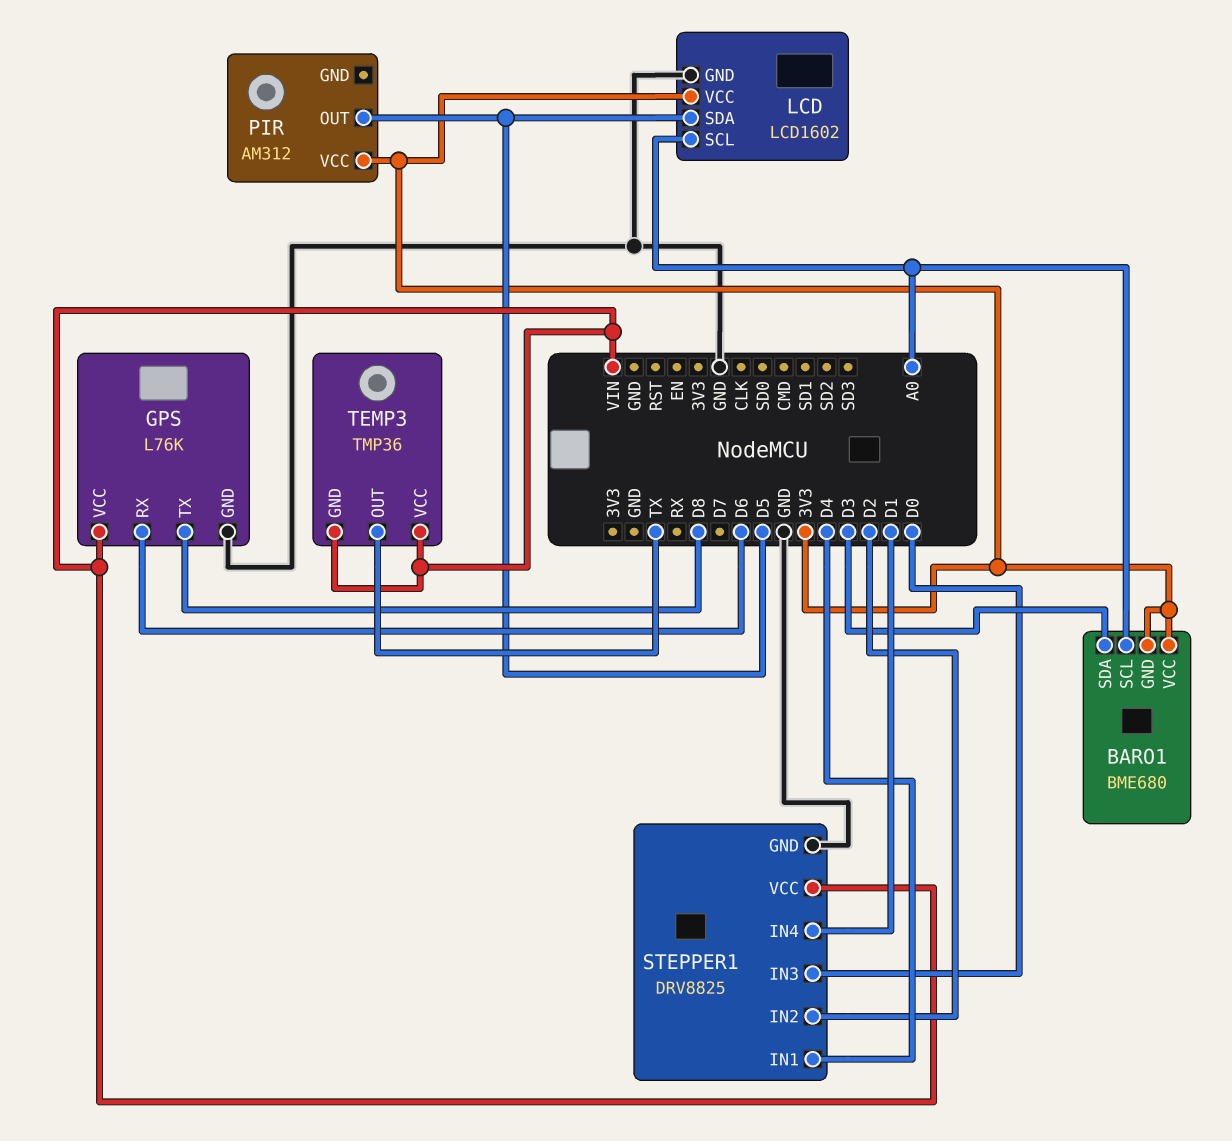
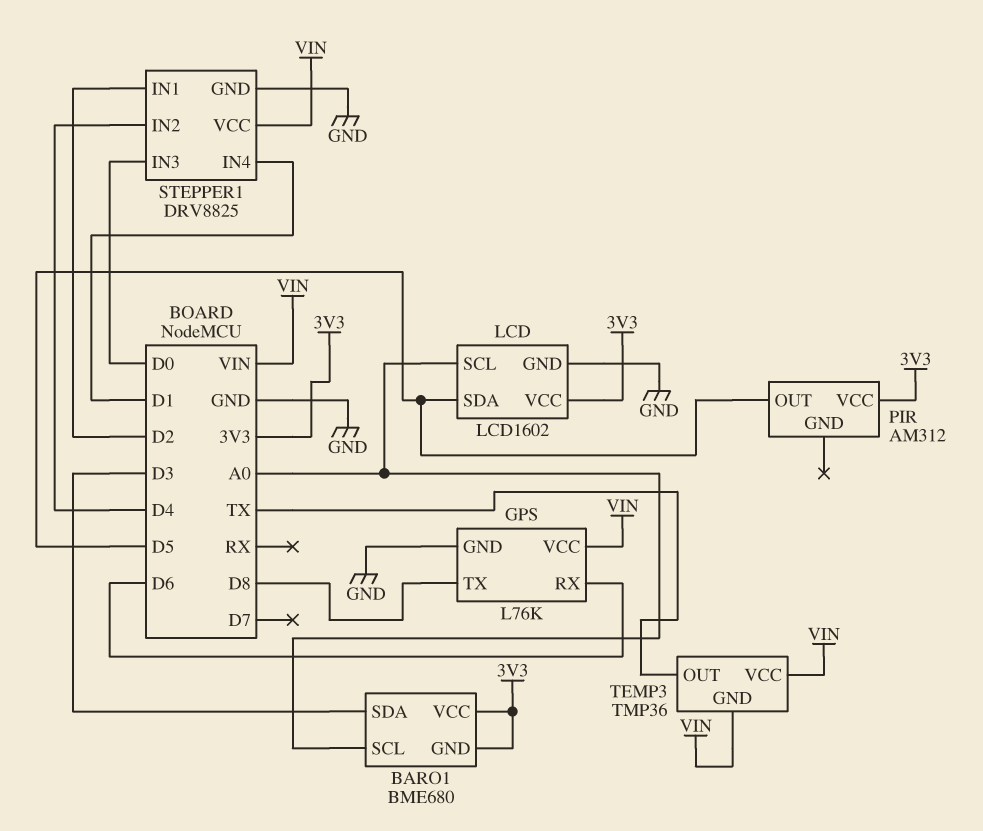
STEPPER1 pin IN1: D4 -> D2
STEPPER1 pin IN2: D2 -> D4

